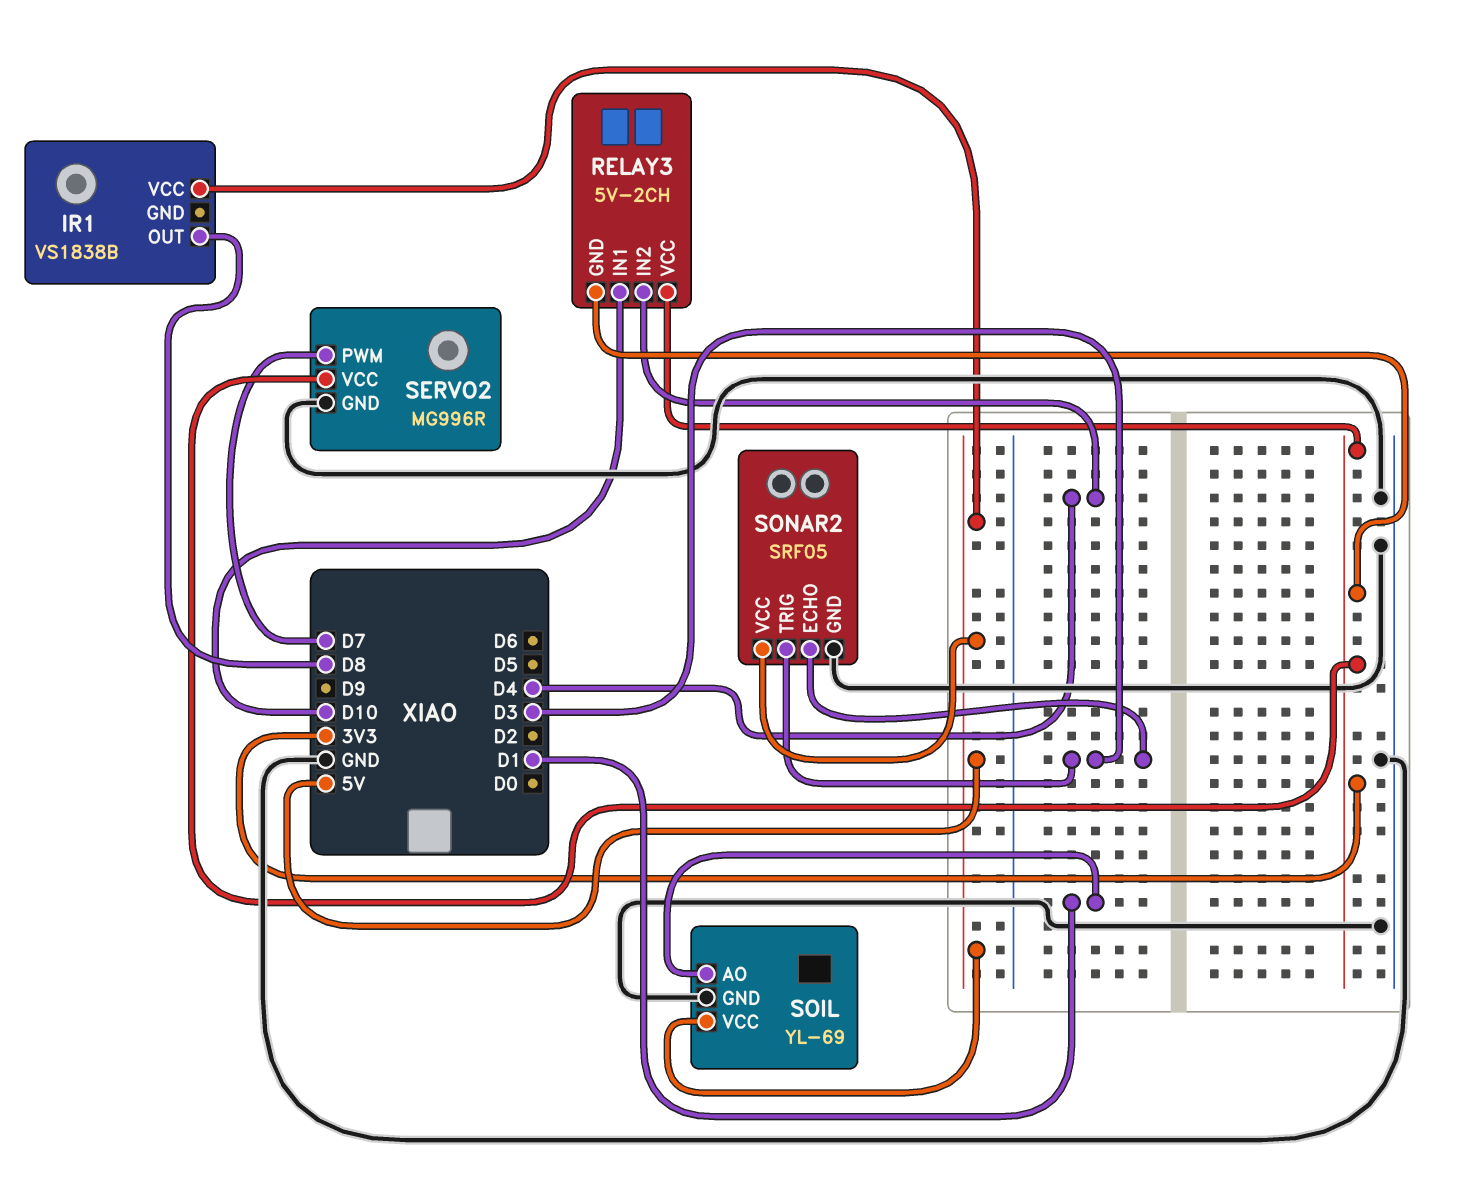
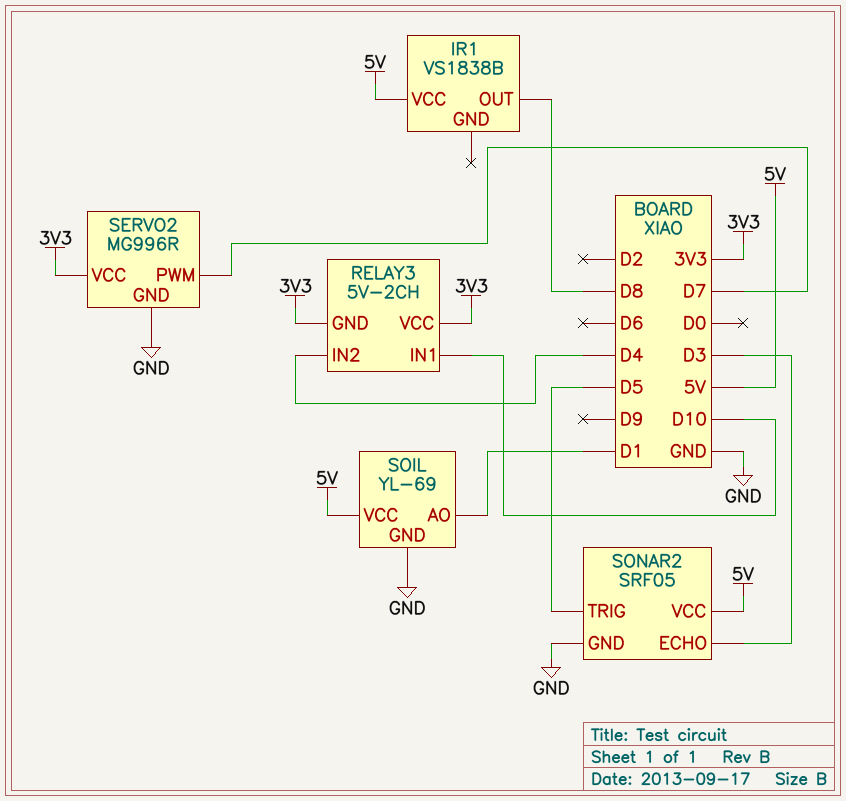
SONAR2 pin TRIG: D3 -> D5

